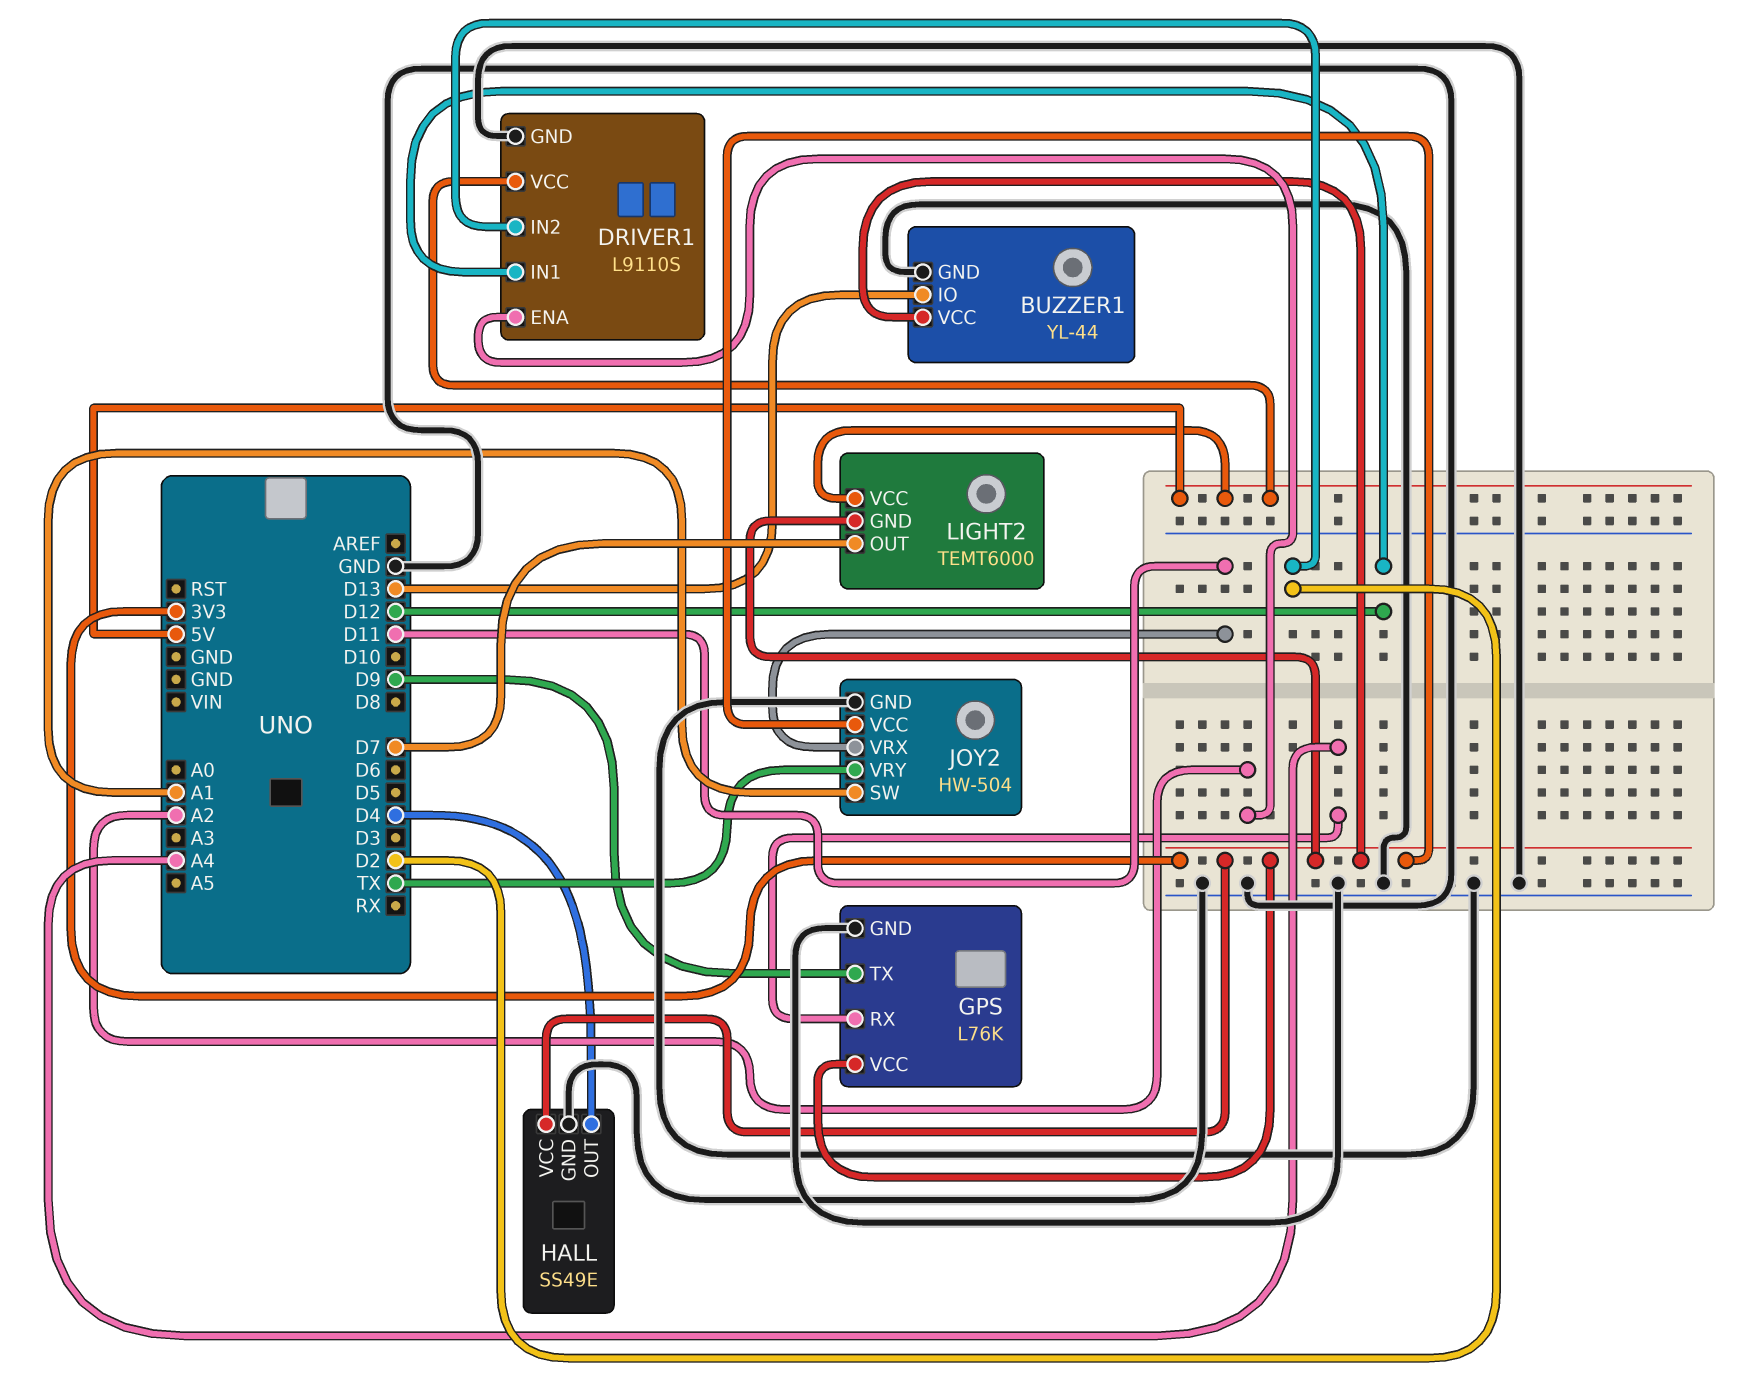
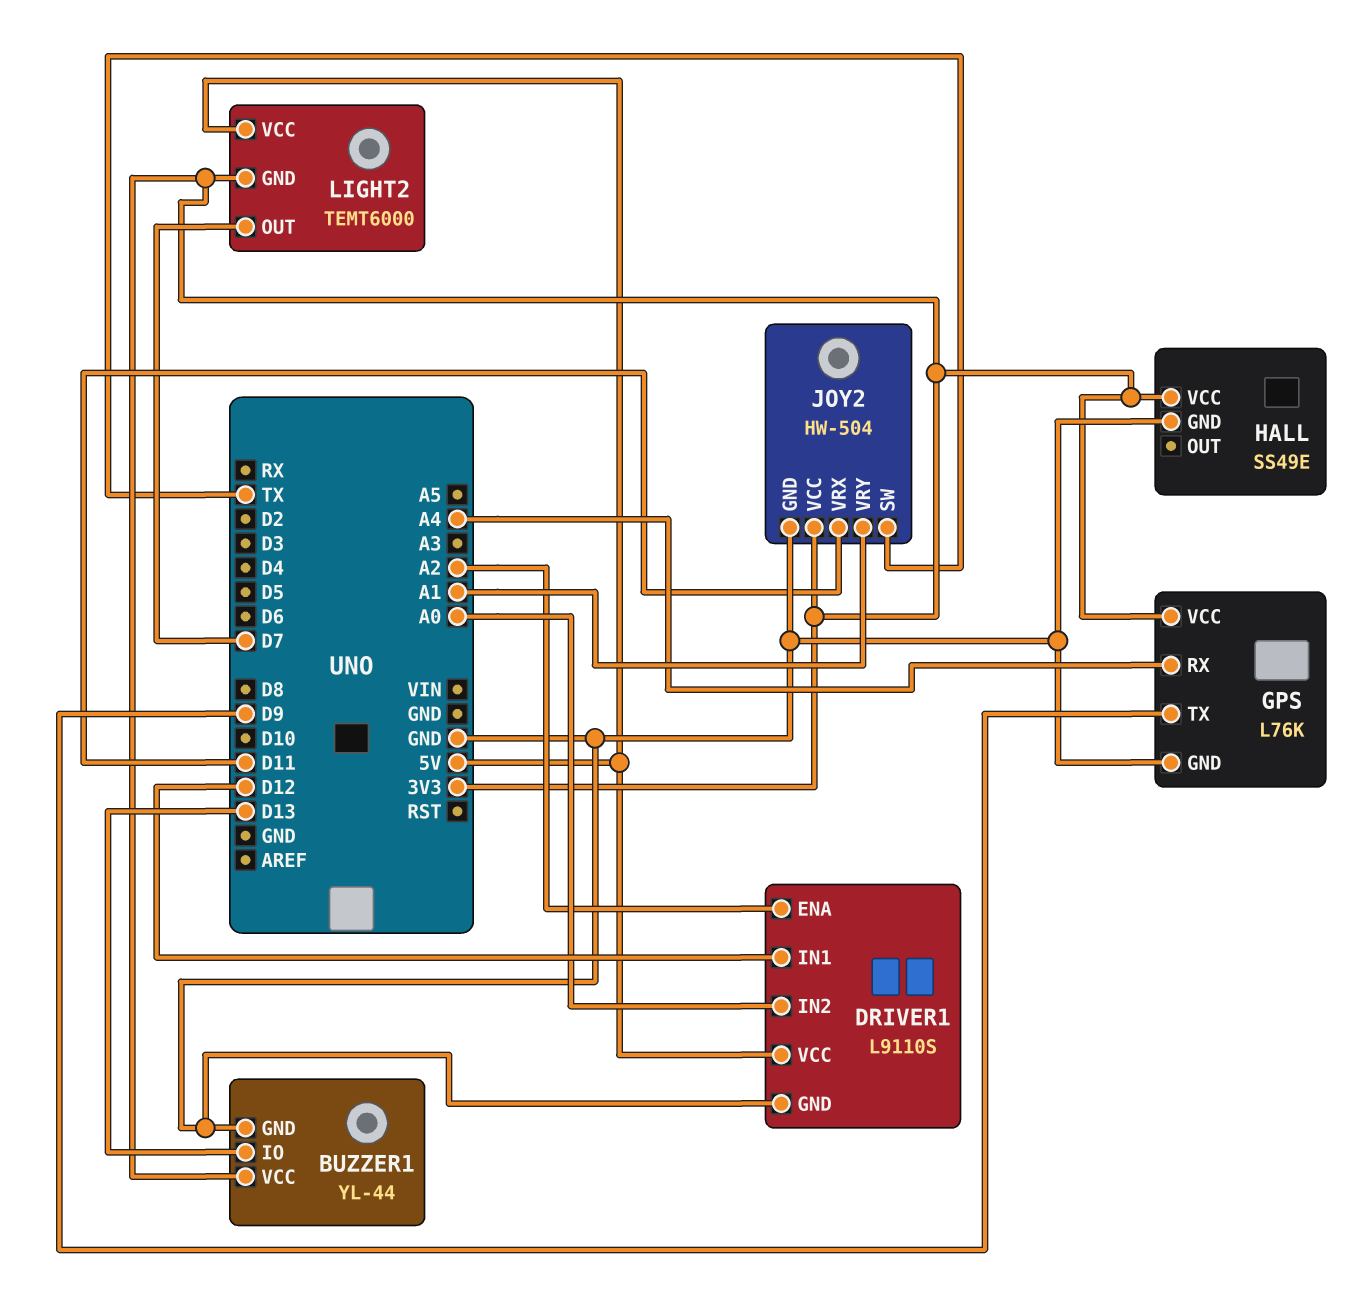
DRIVER1 pin IN2: D2 -> A0
HALL pin OUT: D4 -> none
JOY2 pin SW: A1 -> TX
JOY2 pin VRY: TX -> A1

